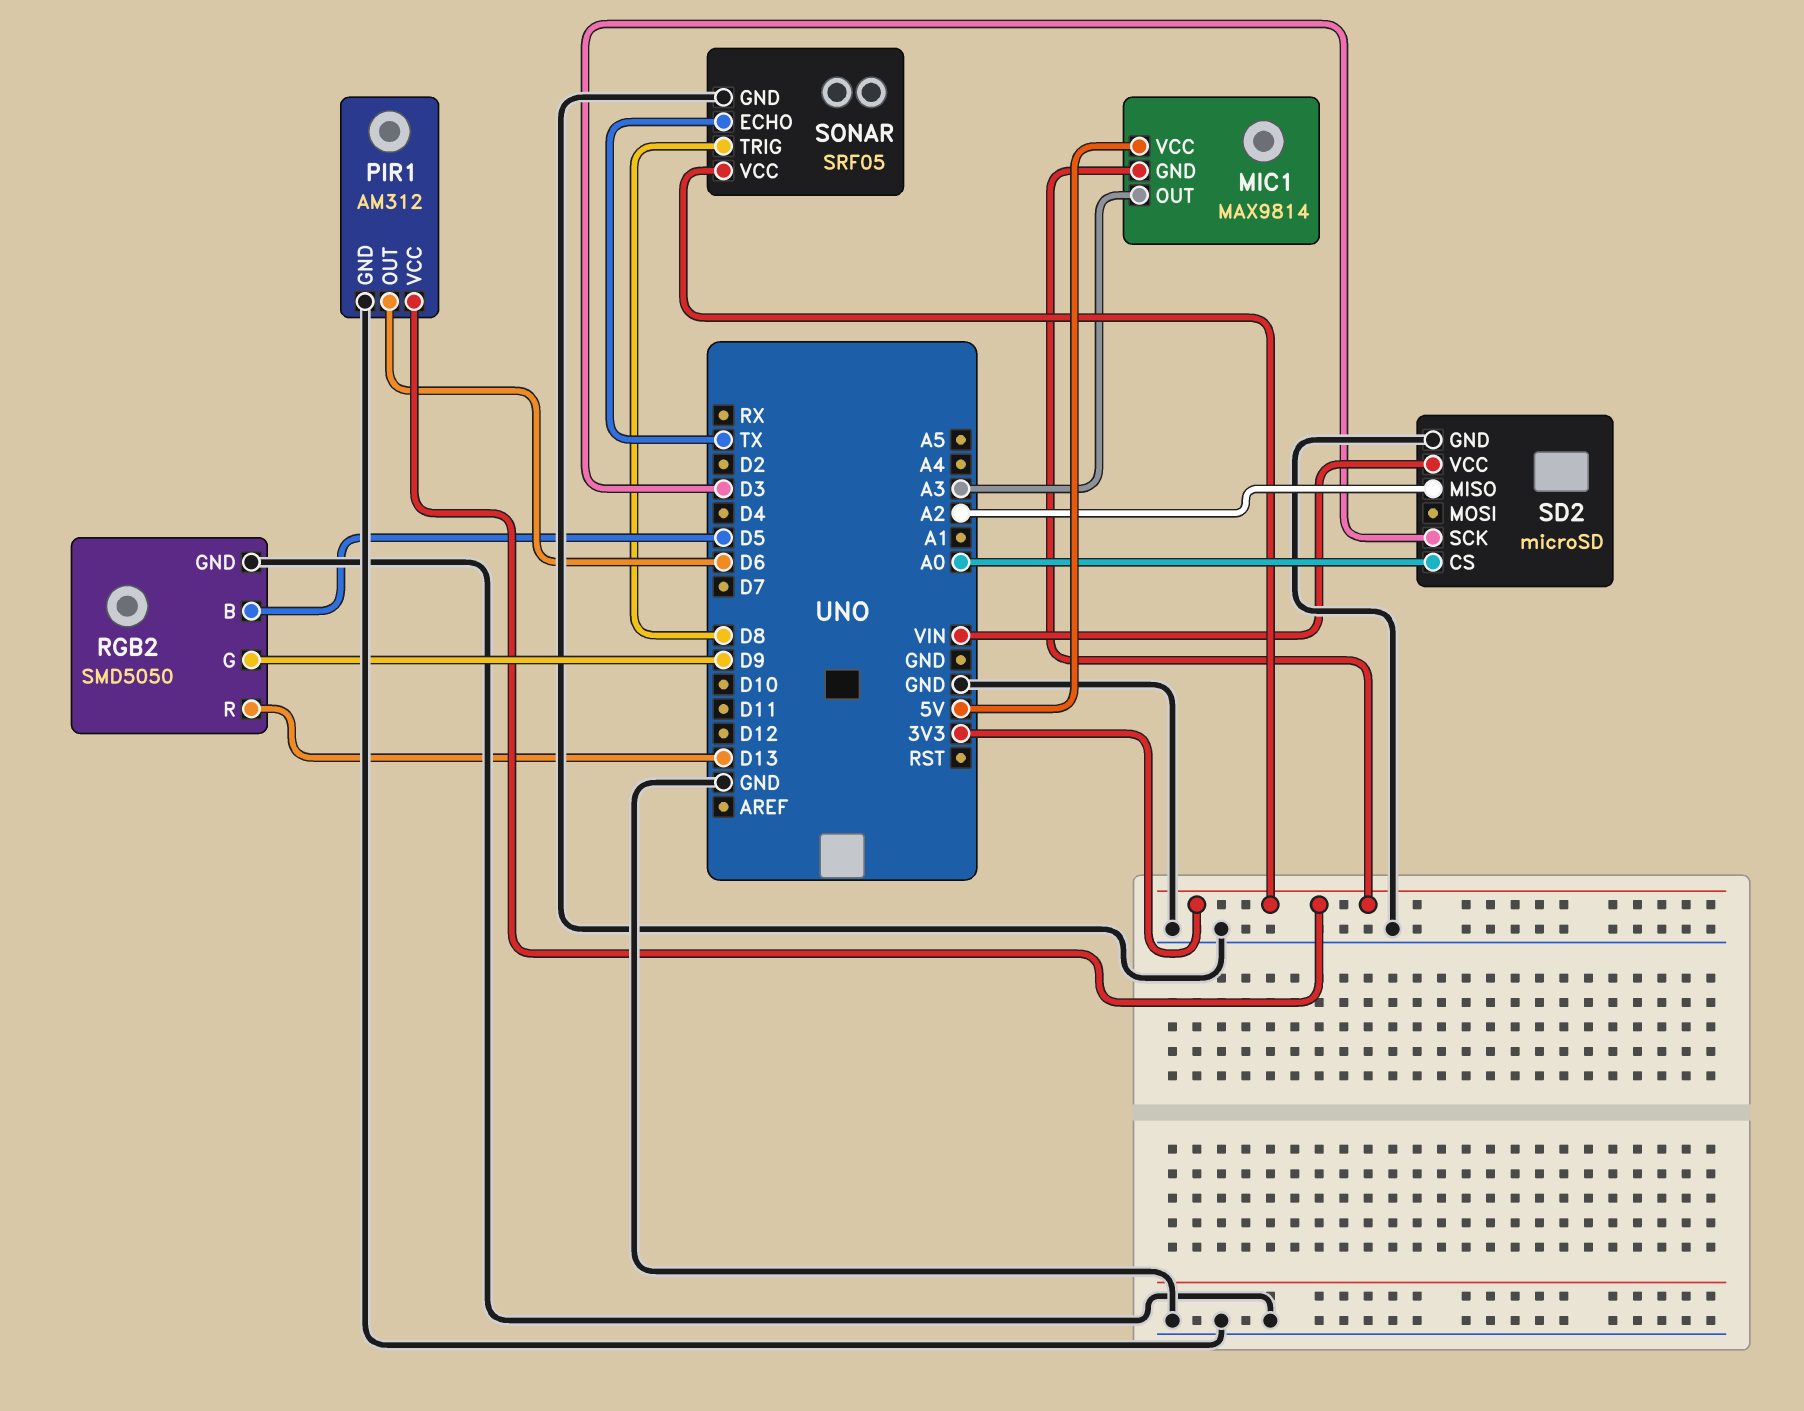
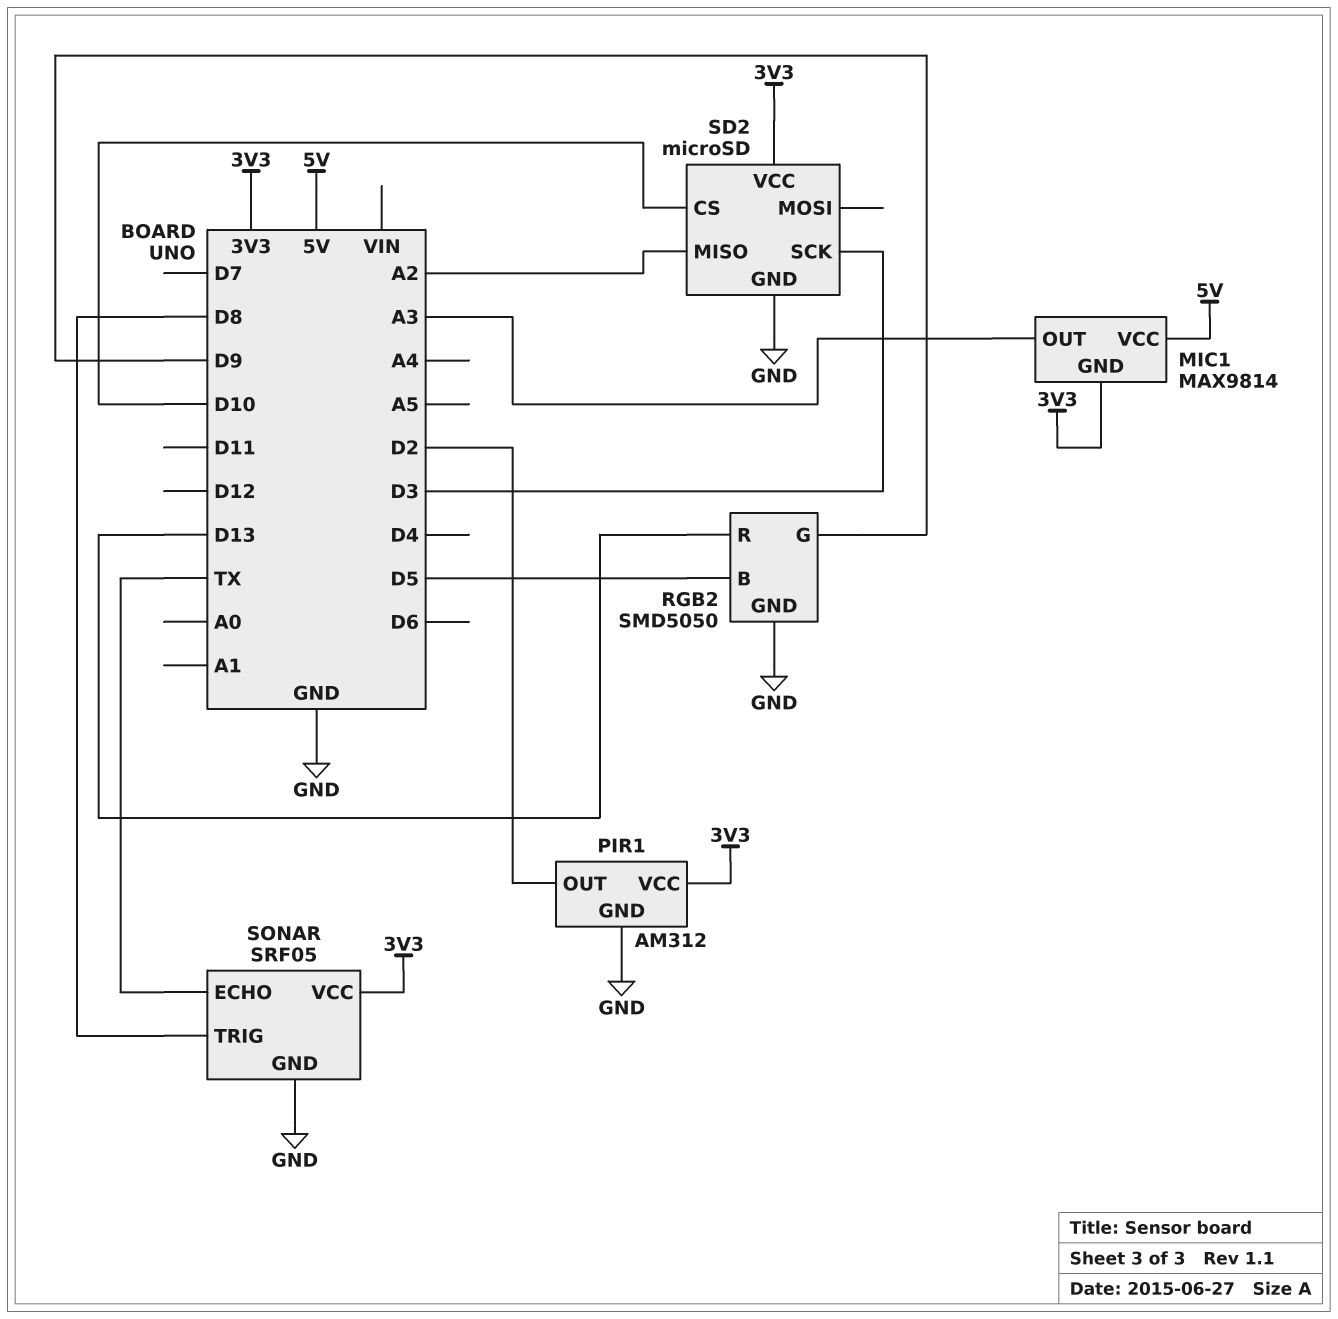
PIR1 pin OUT: D6 -> D2
SD2 pin CS: A0 -> D10
SD2 pin VCC: VIN -> 3V3

